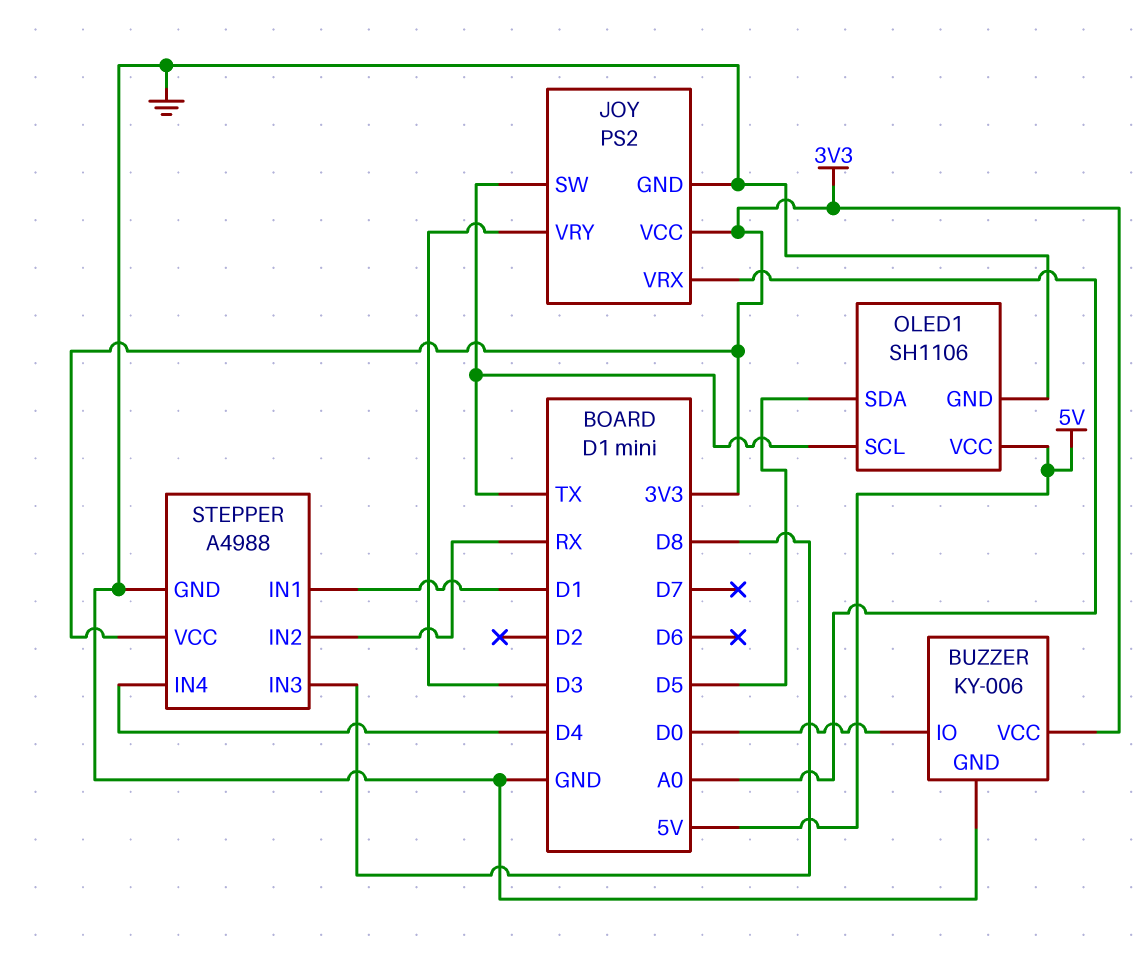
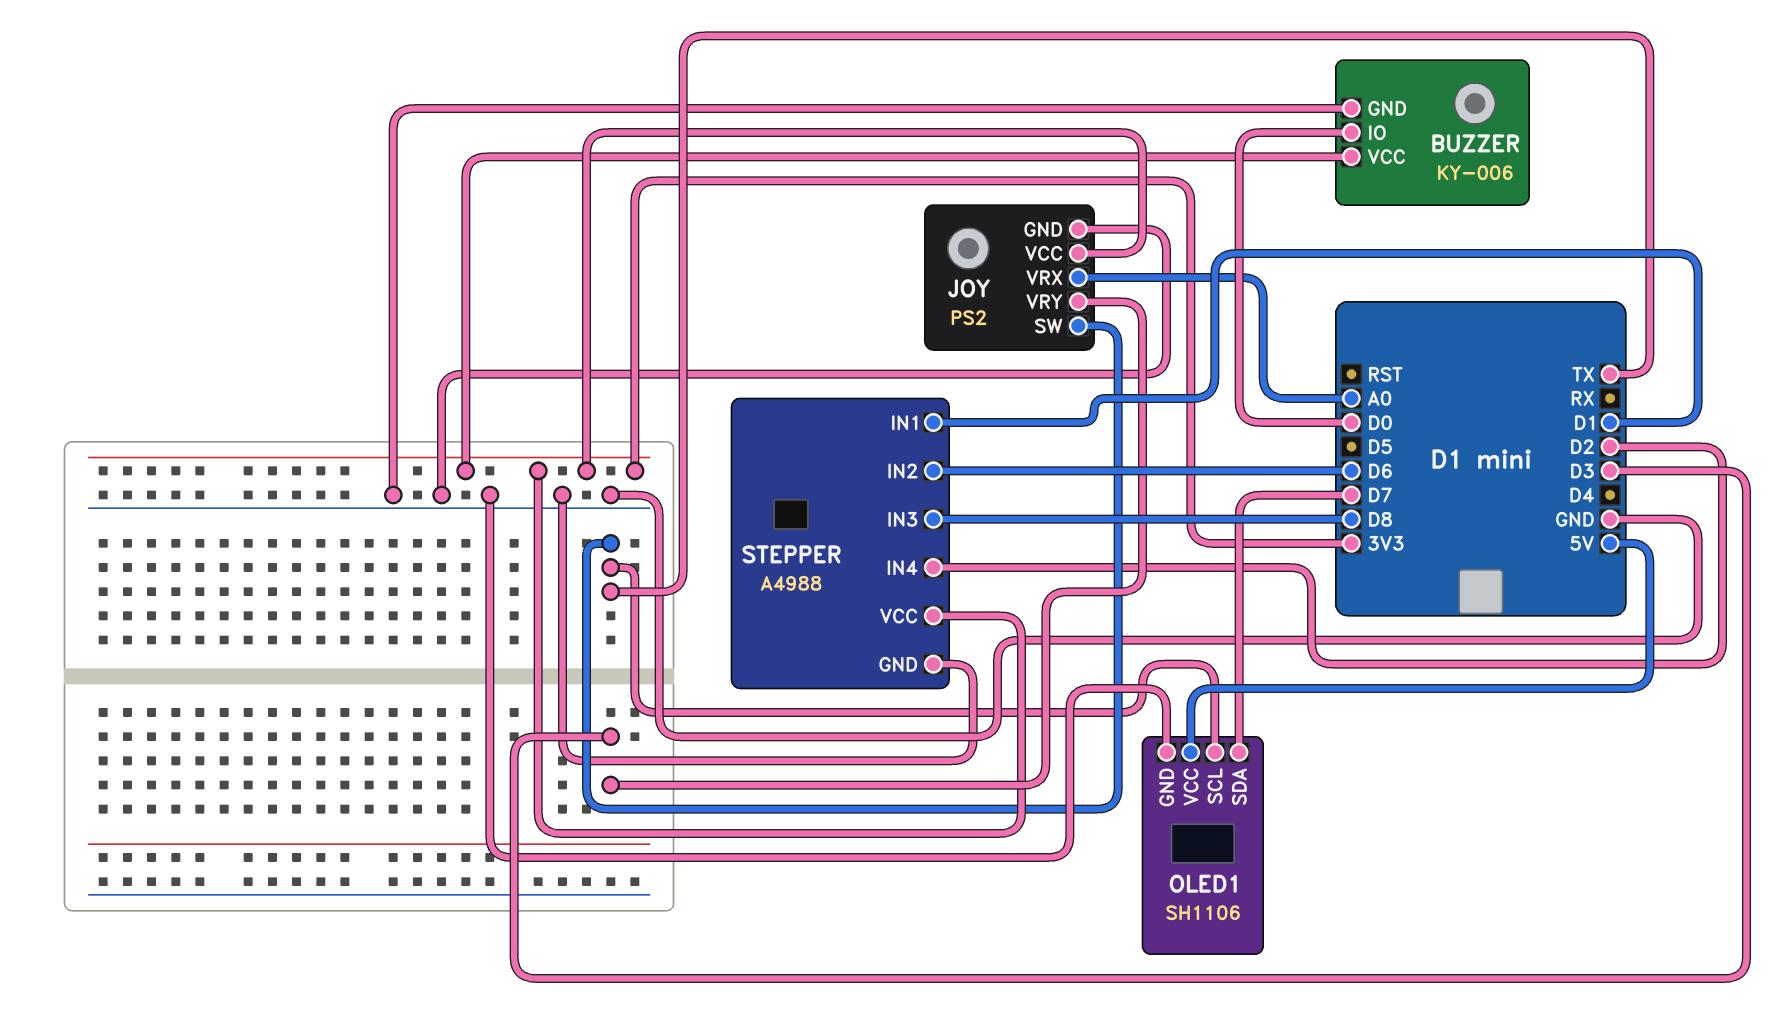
OLED1 pin SDA: D5 -> D7
STEPPER pin IN2: RX -> D6
STEPPER pin IN4: D4 -> D2

